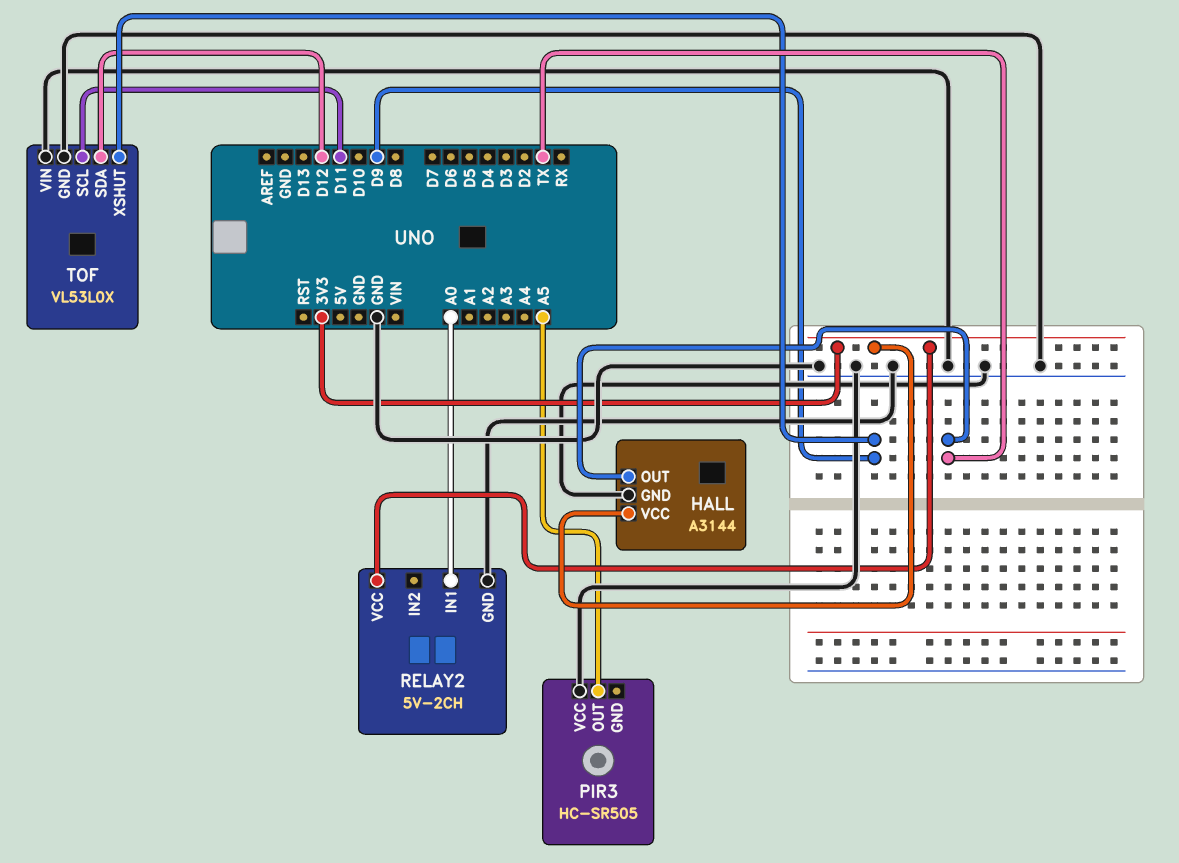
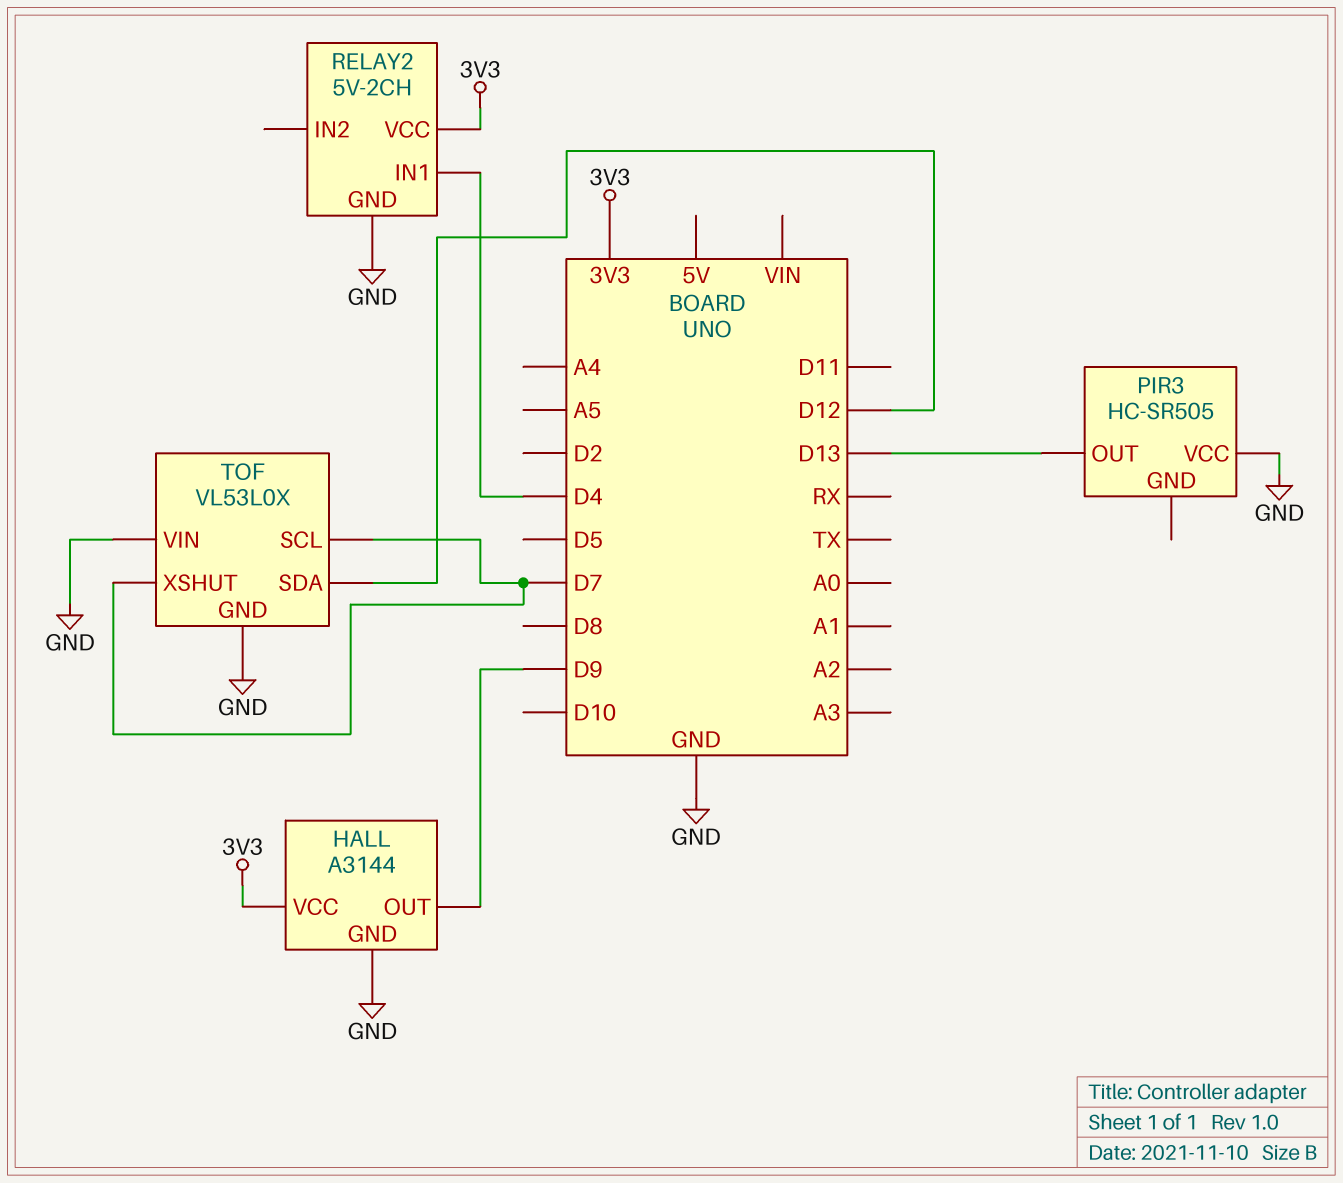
HALL pin OUT: TX -> D9
PIR3 pin OUT: A5 -> D13
RELAY2 pin IN1: A0 -> D4
TOF pin SCL: D11 -> D7
TOF pin XSHUT: D9 -> D7

